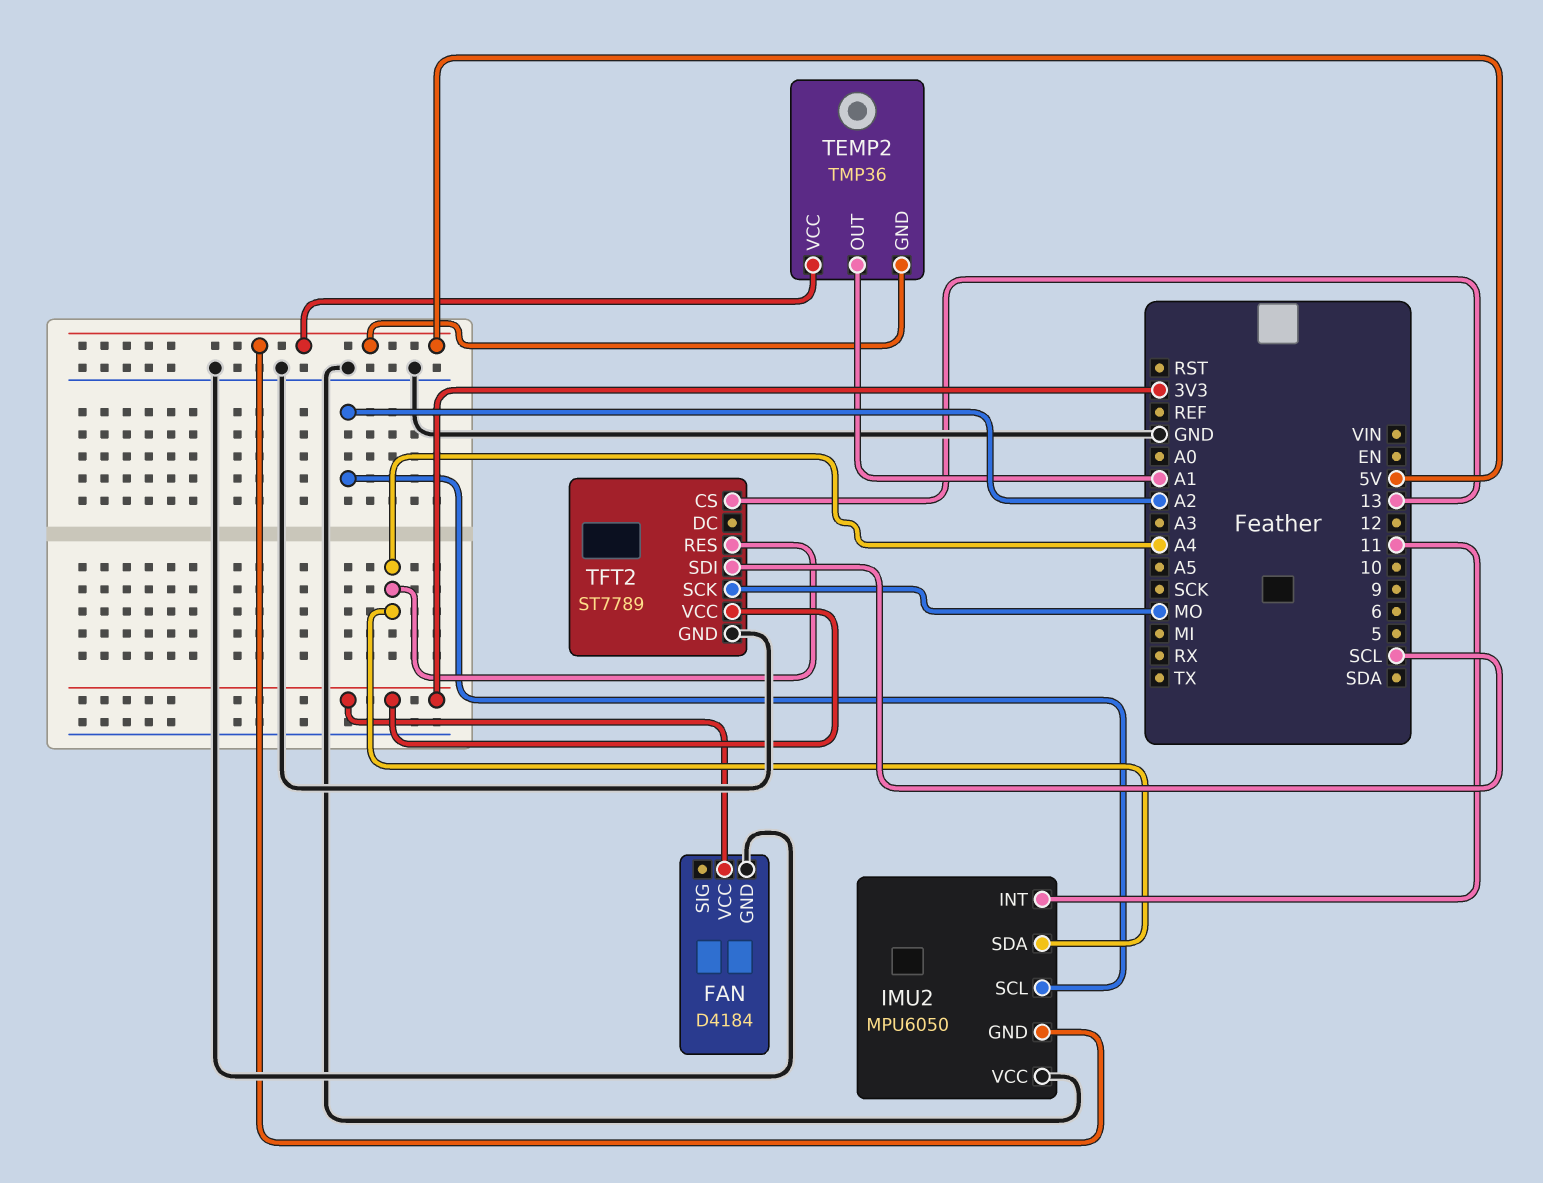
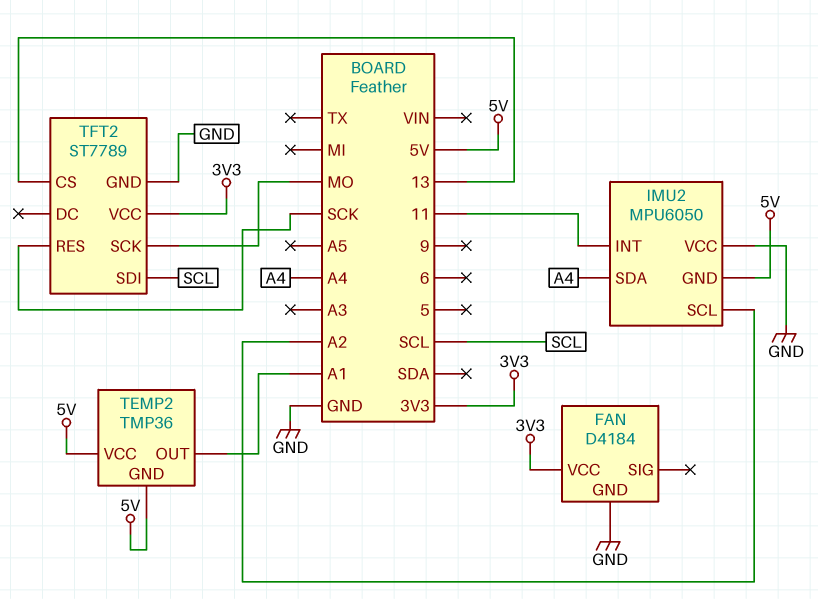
TFT2 pin RES: A4 -> SCK

